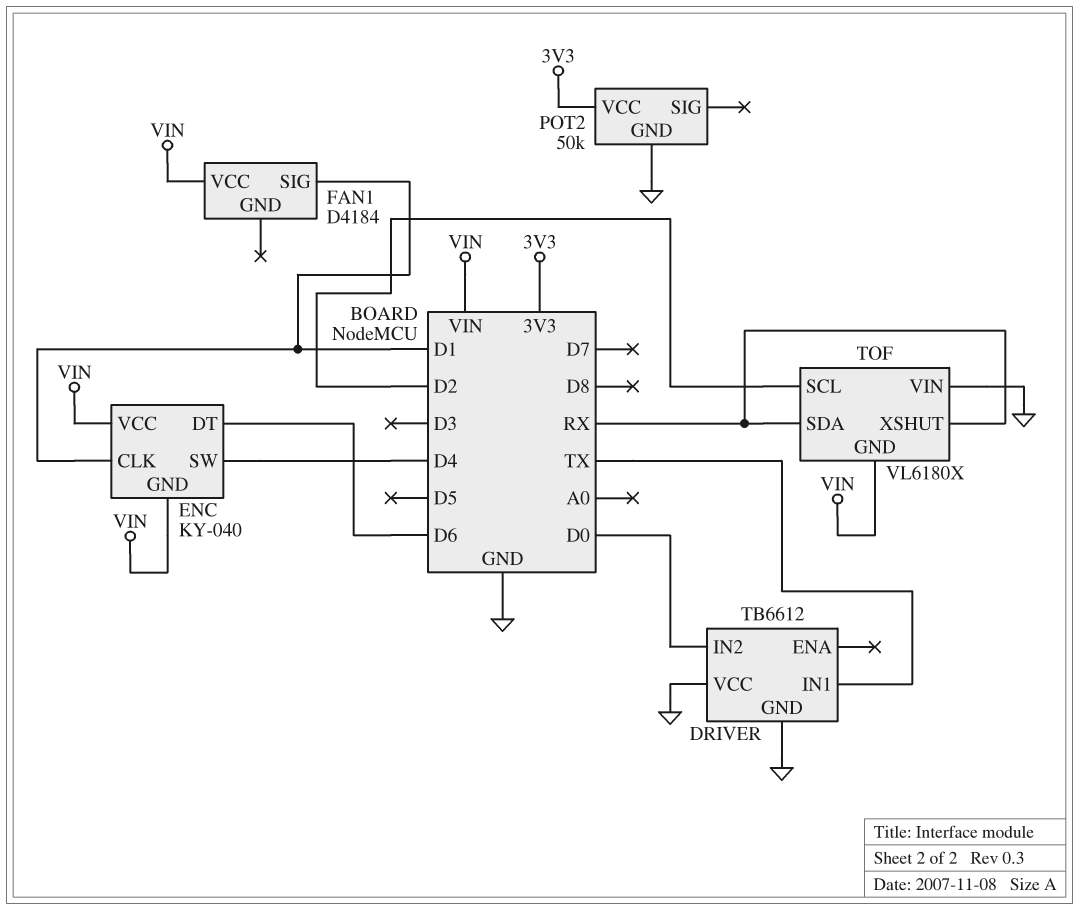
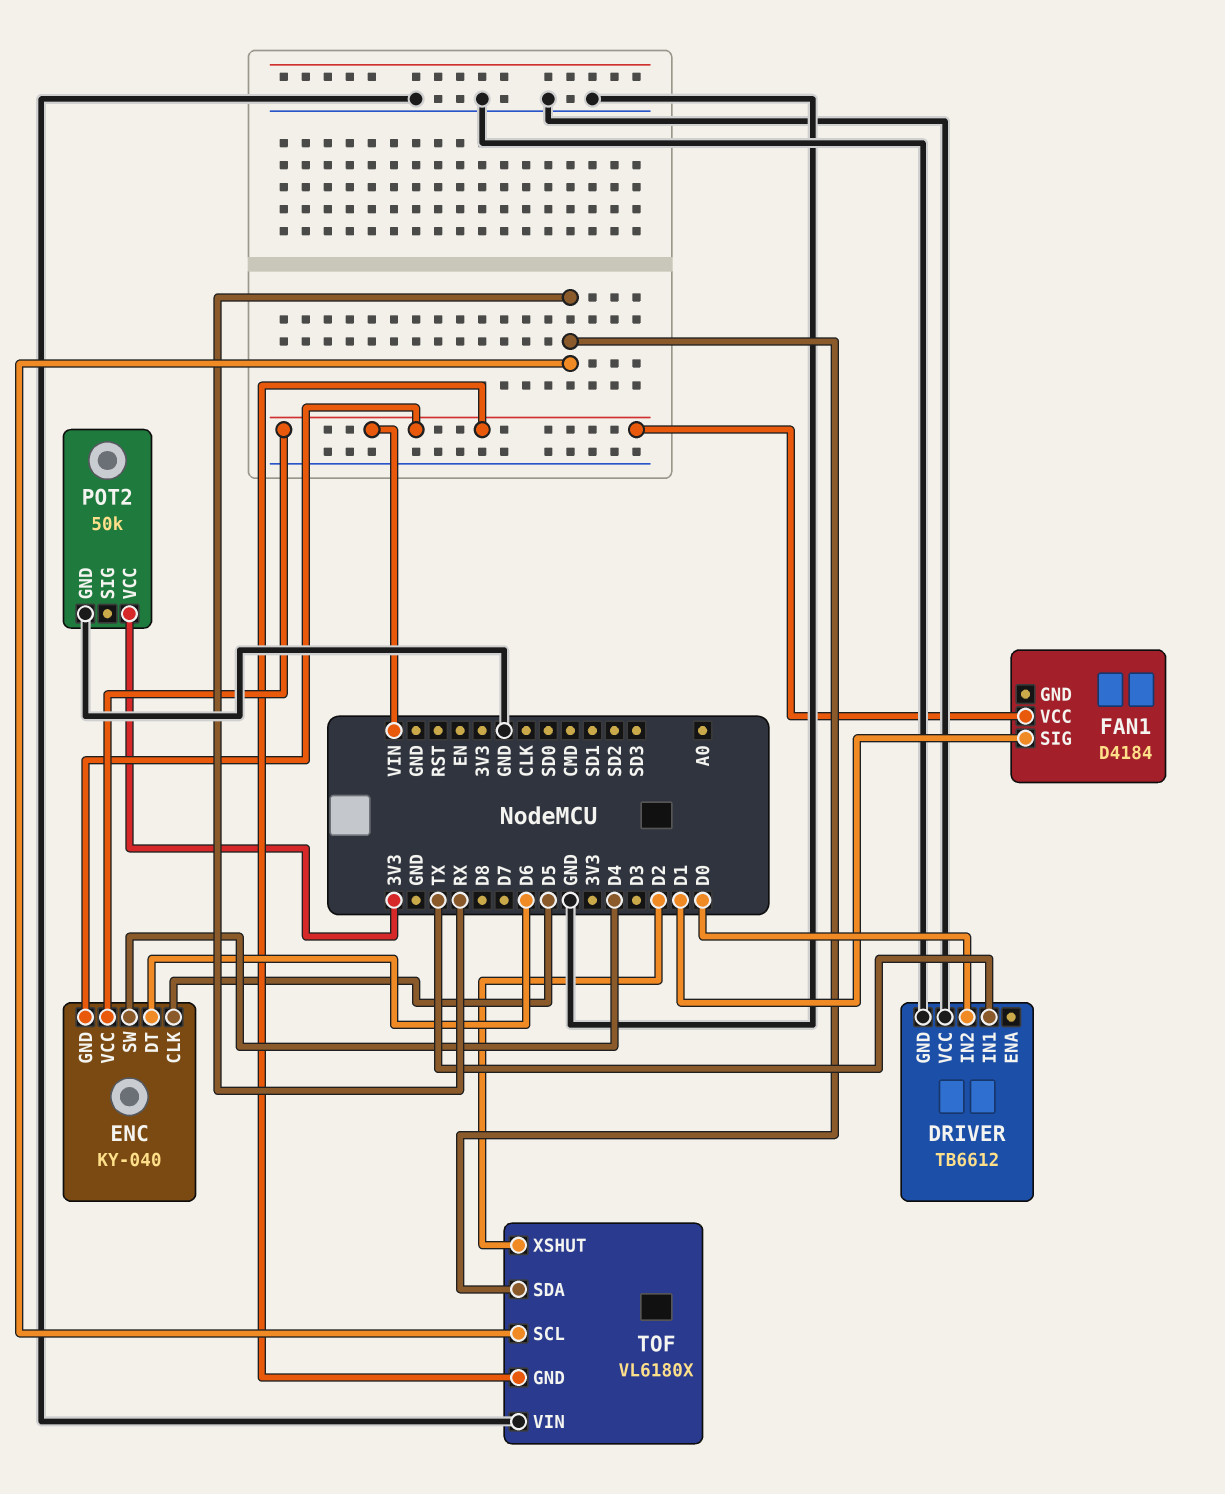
ENC pin CLK: D1 -> D5
TOF pin SCL: D2 -> RX
TOF pin XSHUT: RX -> D2

